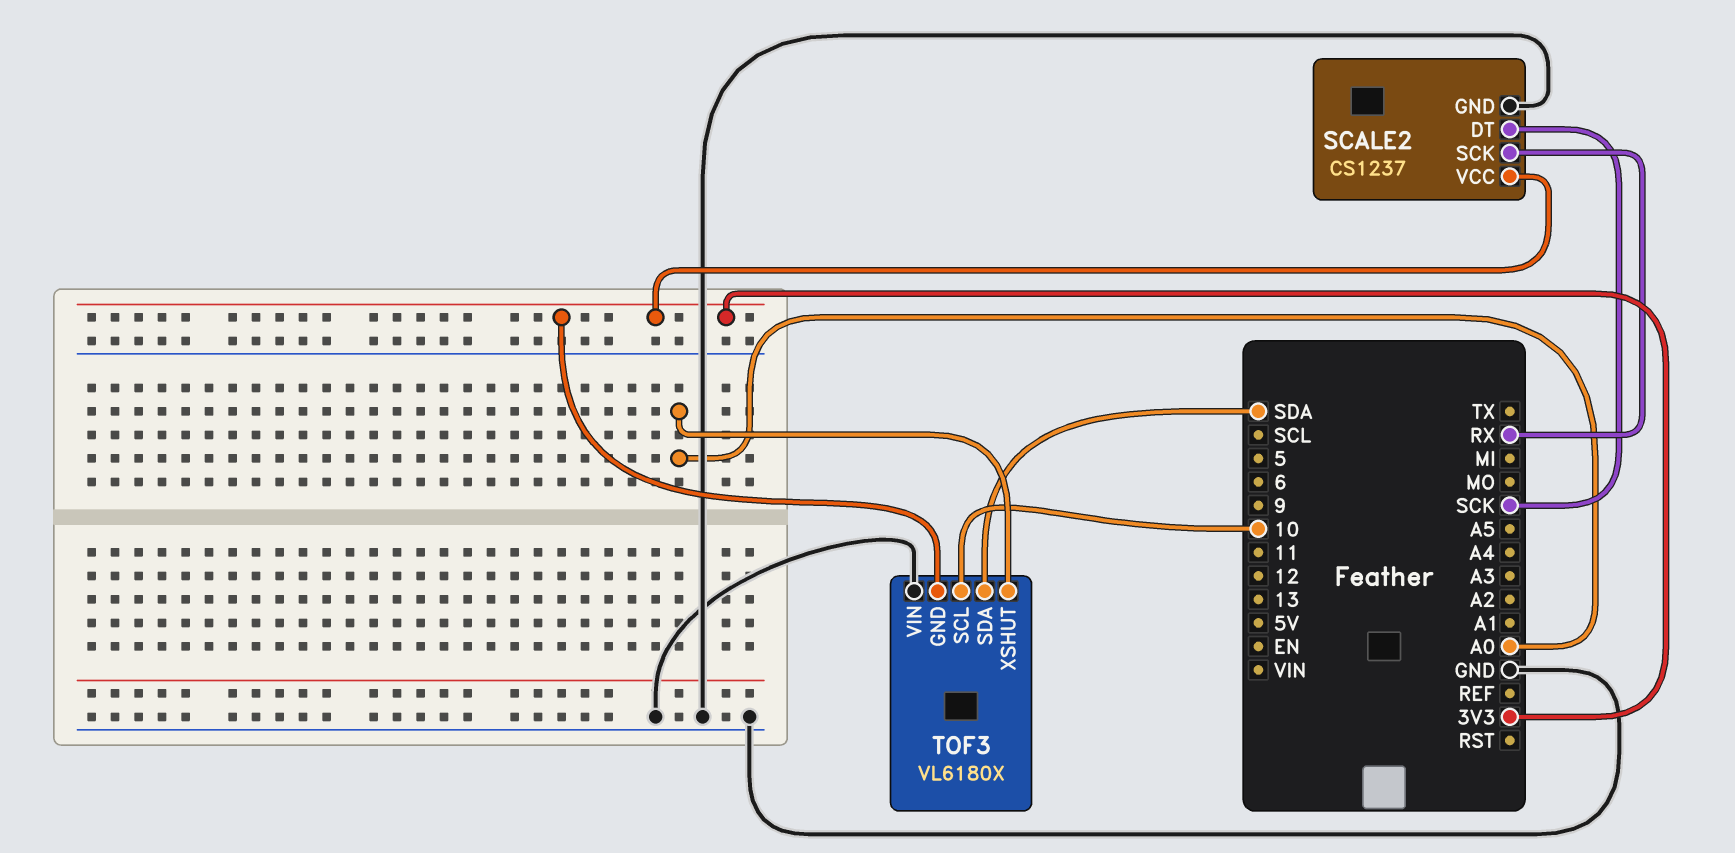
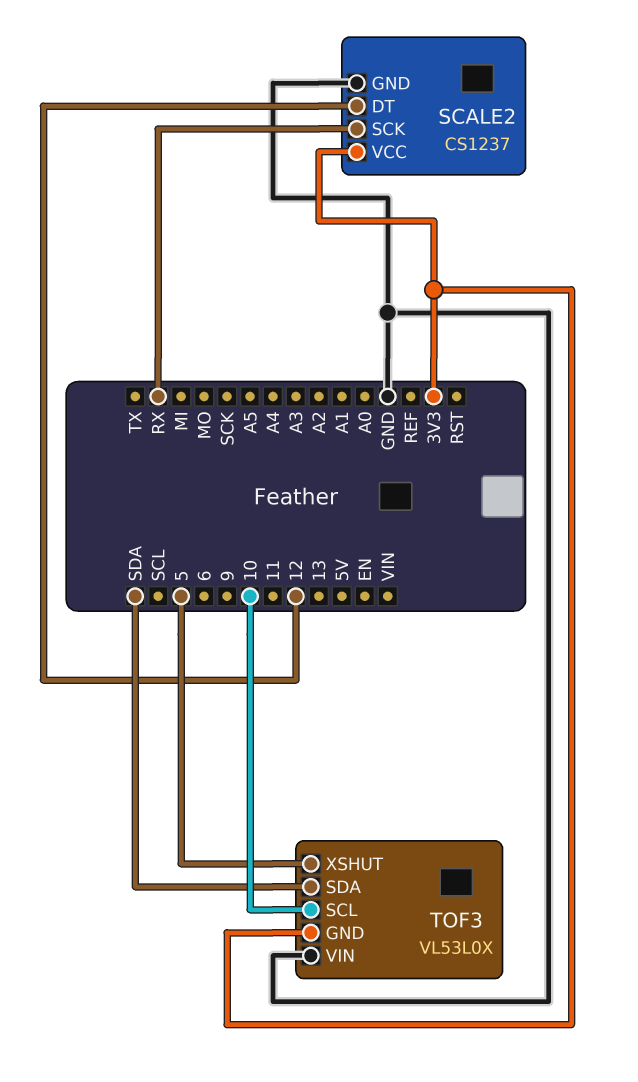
SCALE2 pin DT: SCK -> 12
TOF3: VL6180X -> VL53L0X
TOF3 pin XSHUT: A0 -> 5

